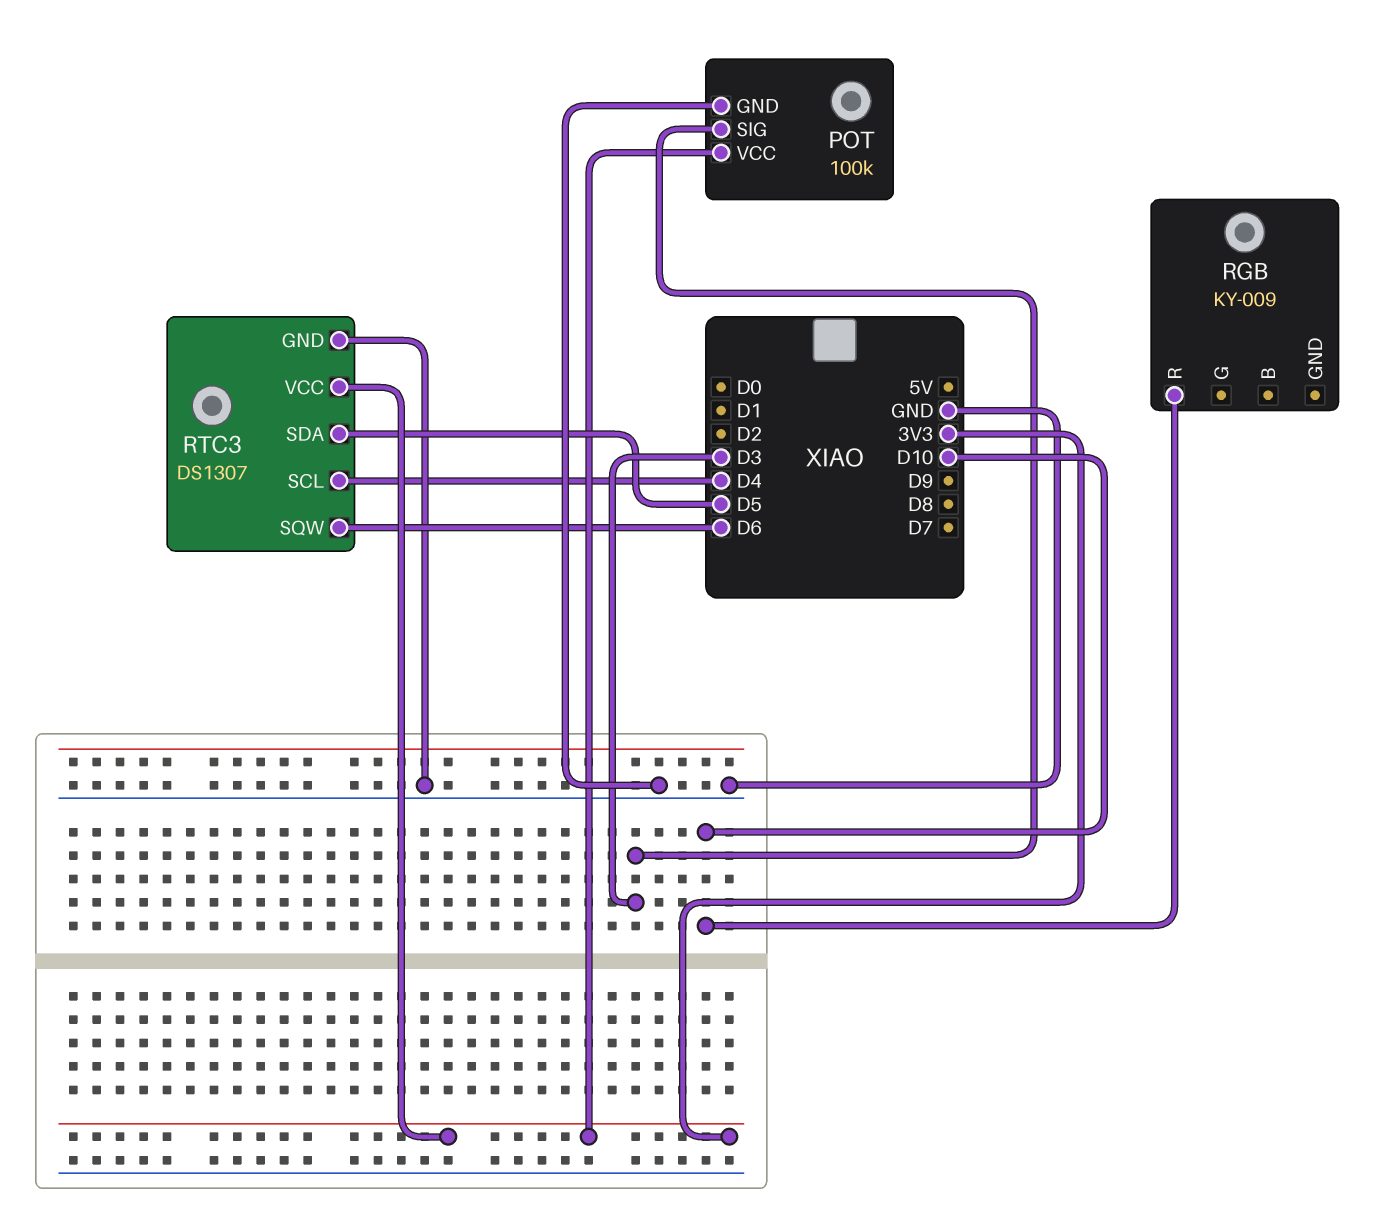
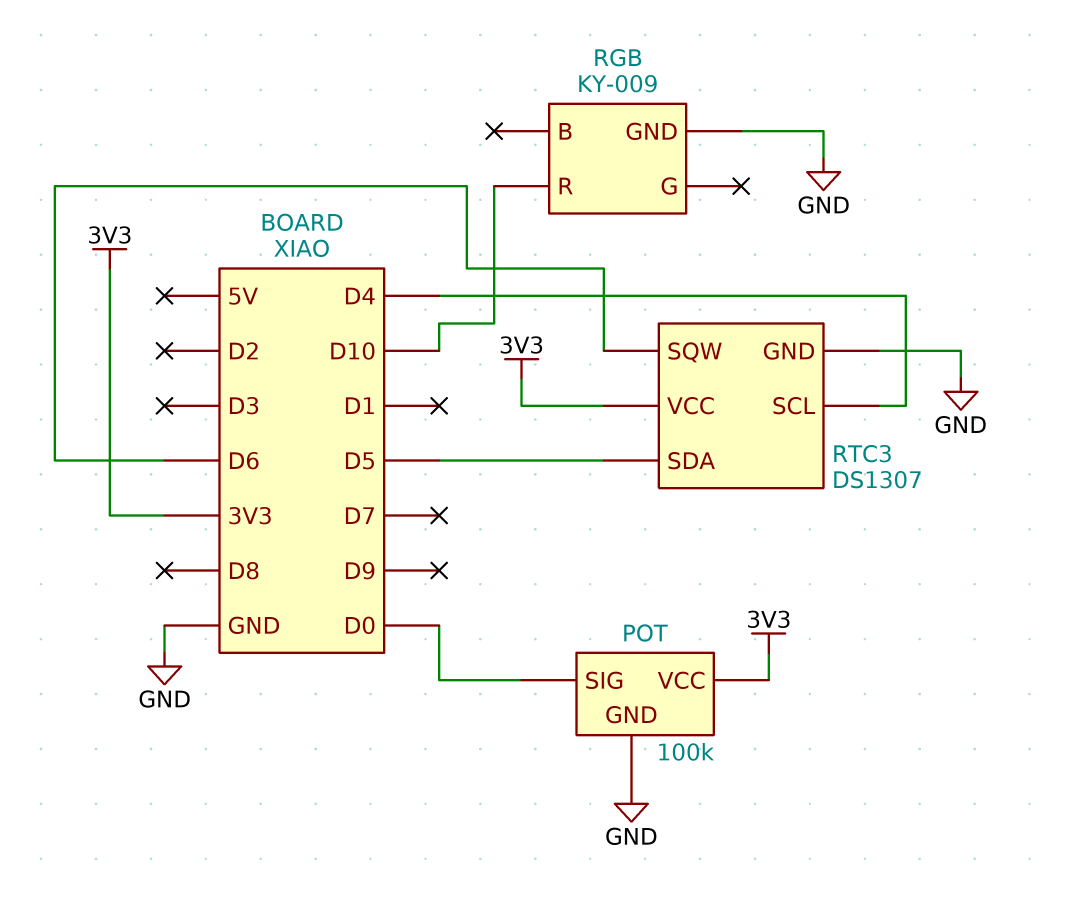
POT pin SIG: D3 -> D0
RGB pin GND: none -> GND

